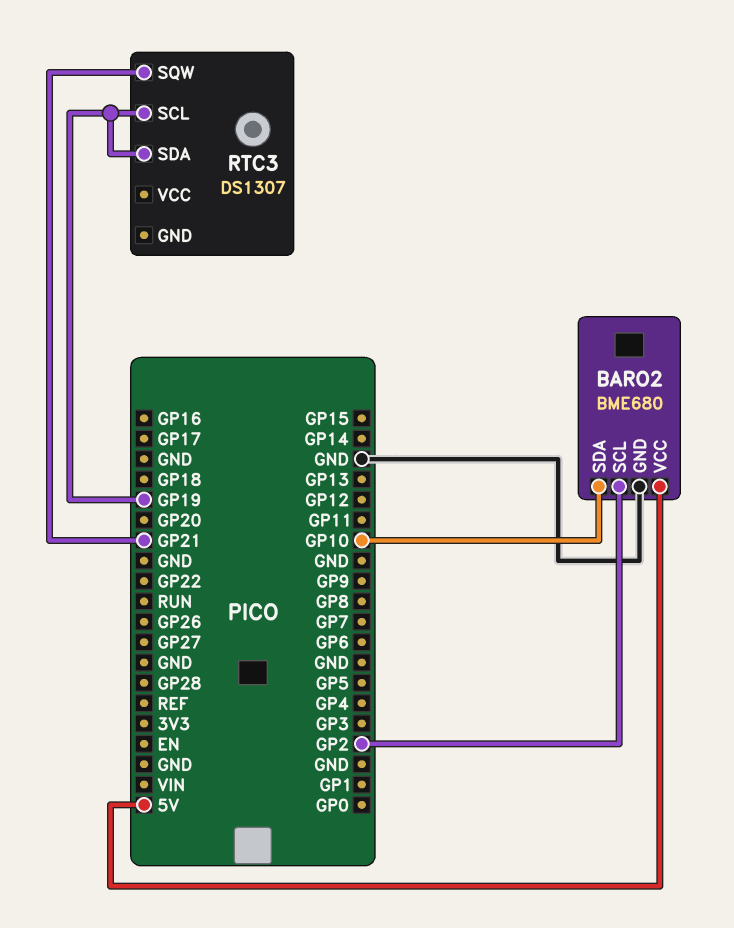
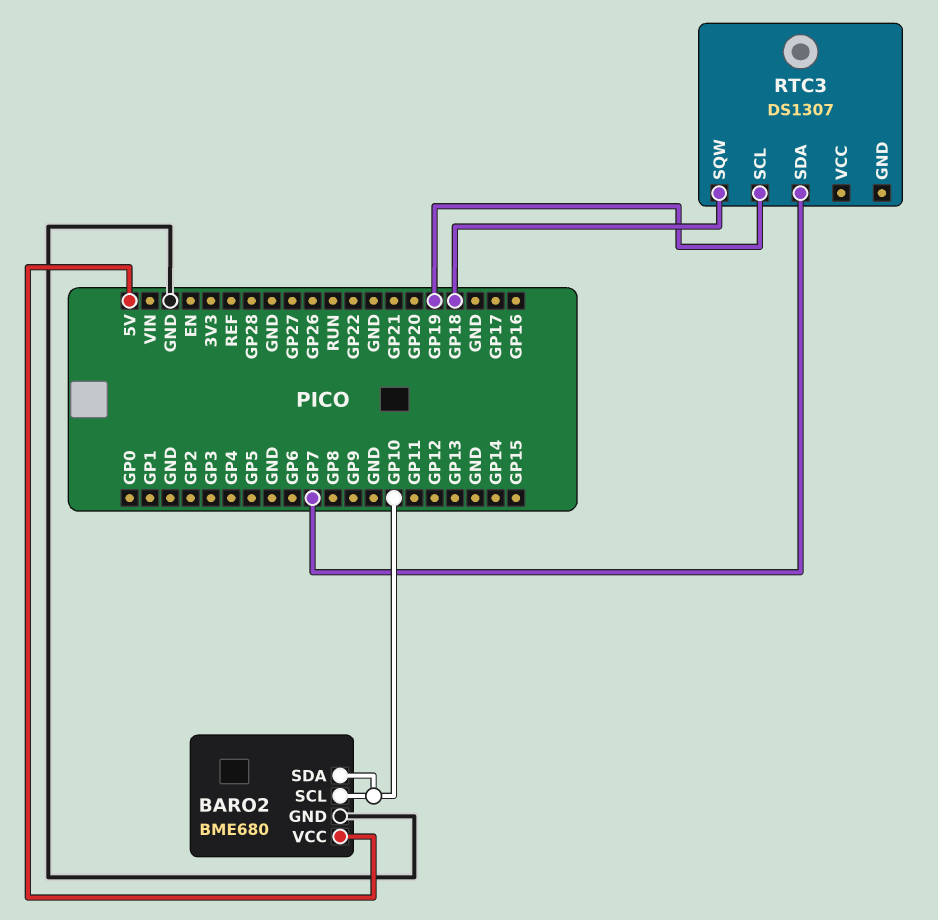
BARO2 pin SCL: GP2 -> GP10
RTC3 pin SDA: GP19 -> GP7
RTC3 pin SQW: GP21 -> GP18

